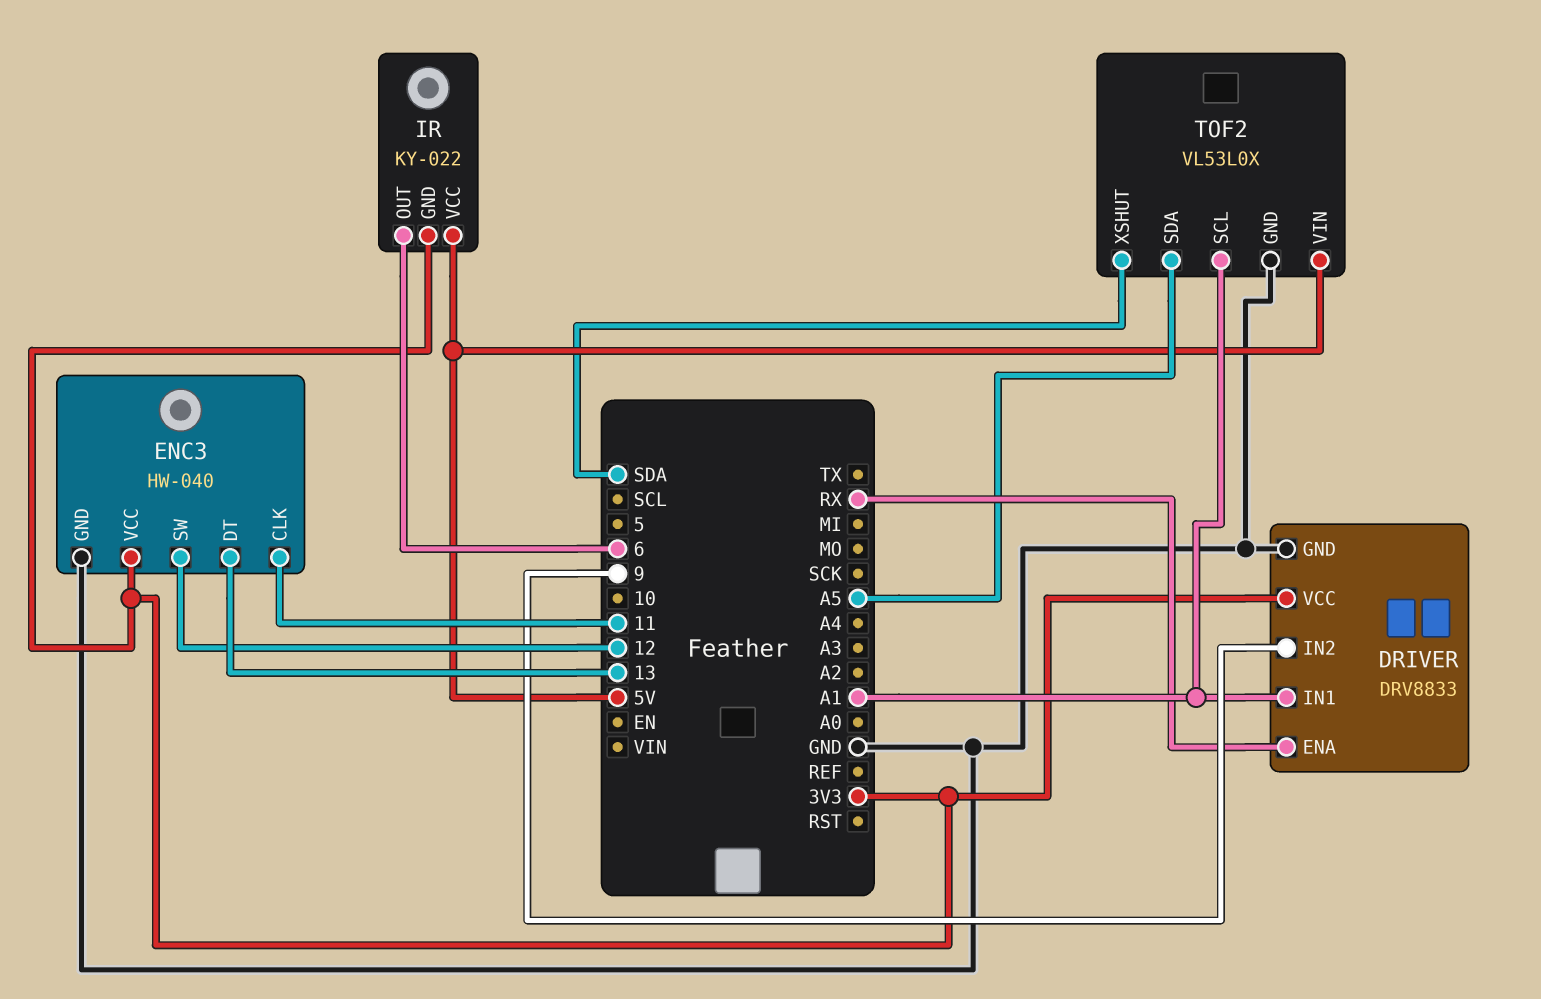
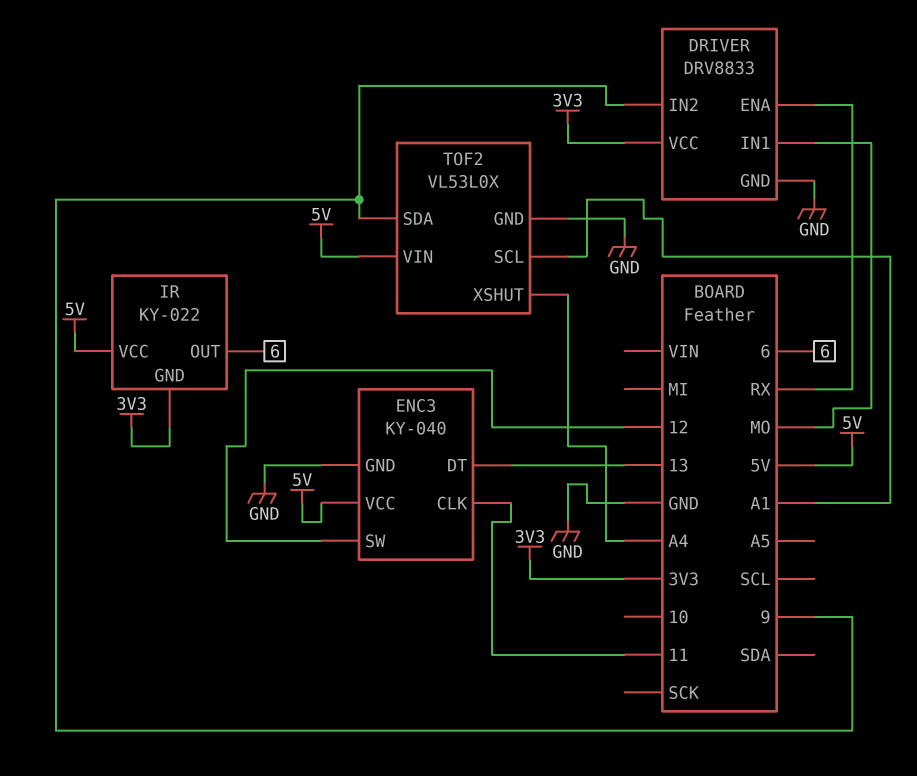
DRIVER pin IN1: A1 -> MO
ENC3: HW-040 -> KY-040
ENC3 pin VCC: 3V3 -> 5V
TOF2 pin SDA: A5 -> 9
TOF2 pin XSHUT: SDA -> A4

